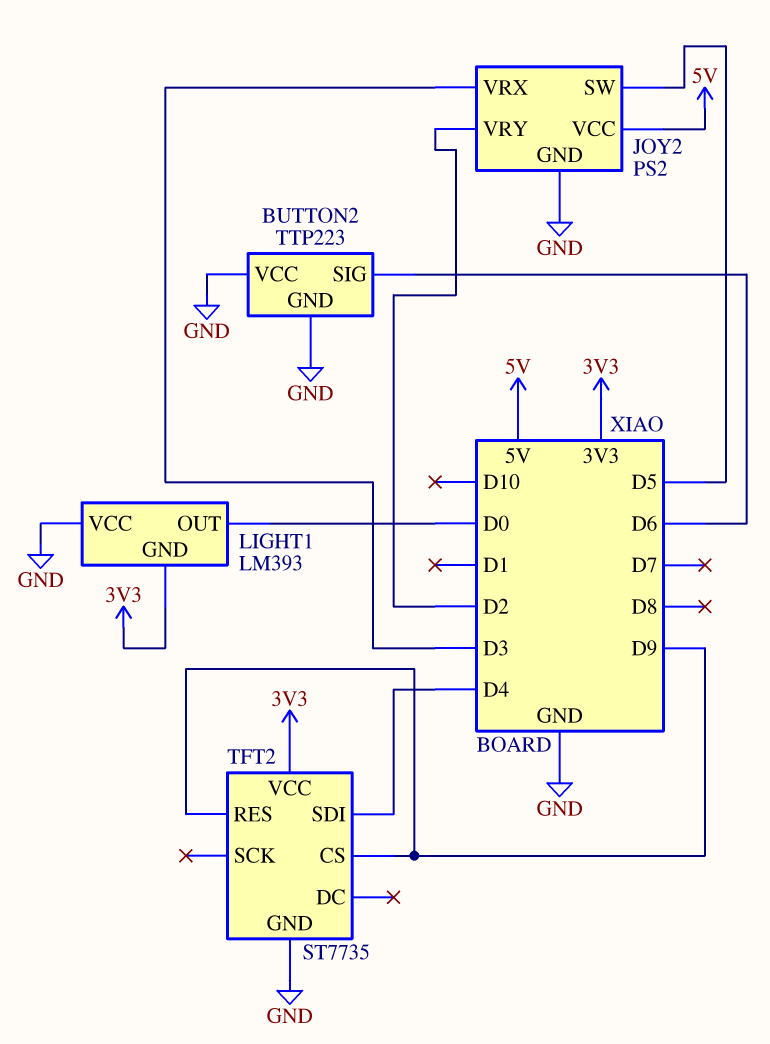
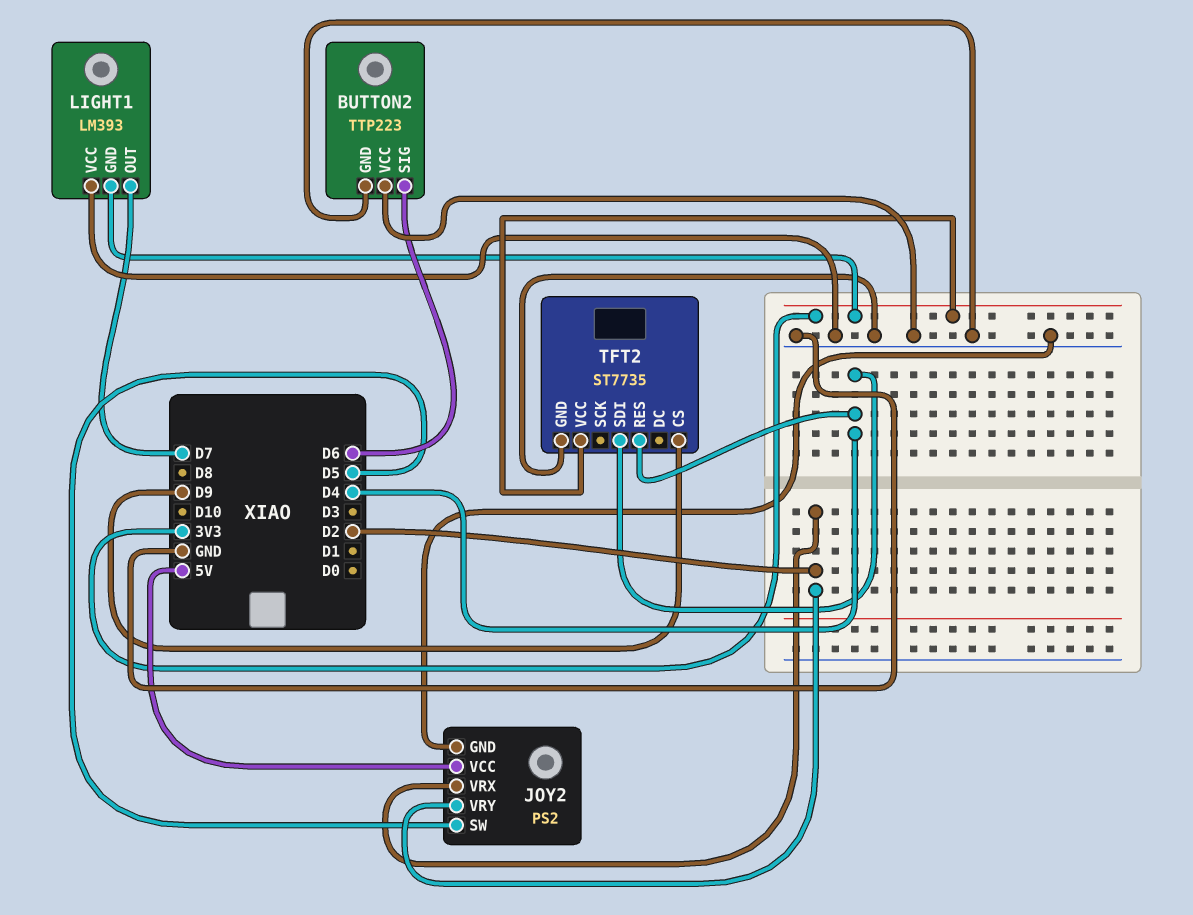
JOY2 pin VRX: D3 -> D2
LIGHT1 pin OUT: D0 -> D7
TFT2 pin RES: D9 -> D4

